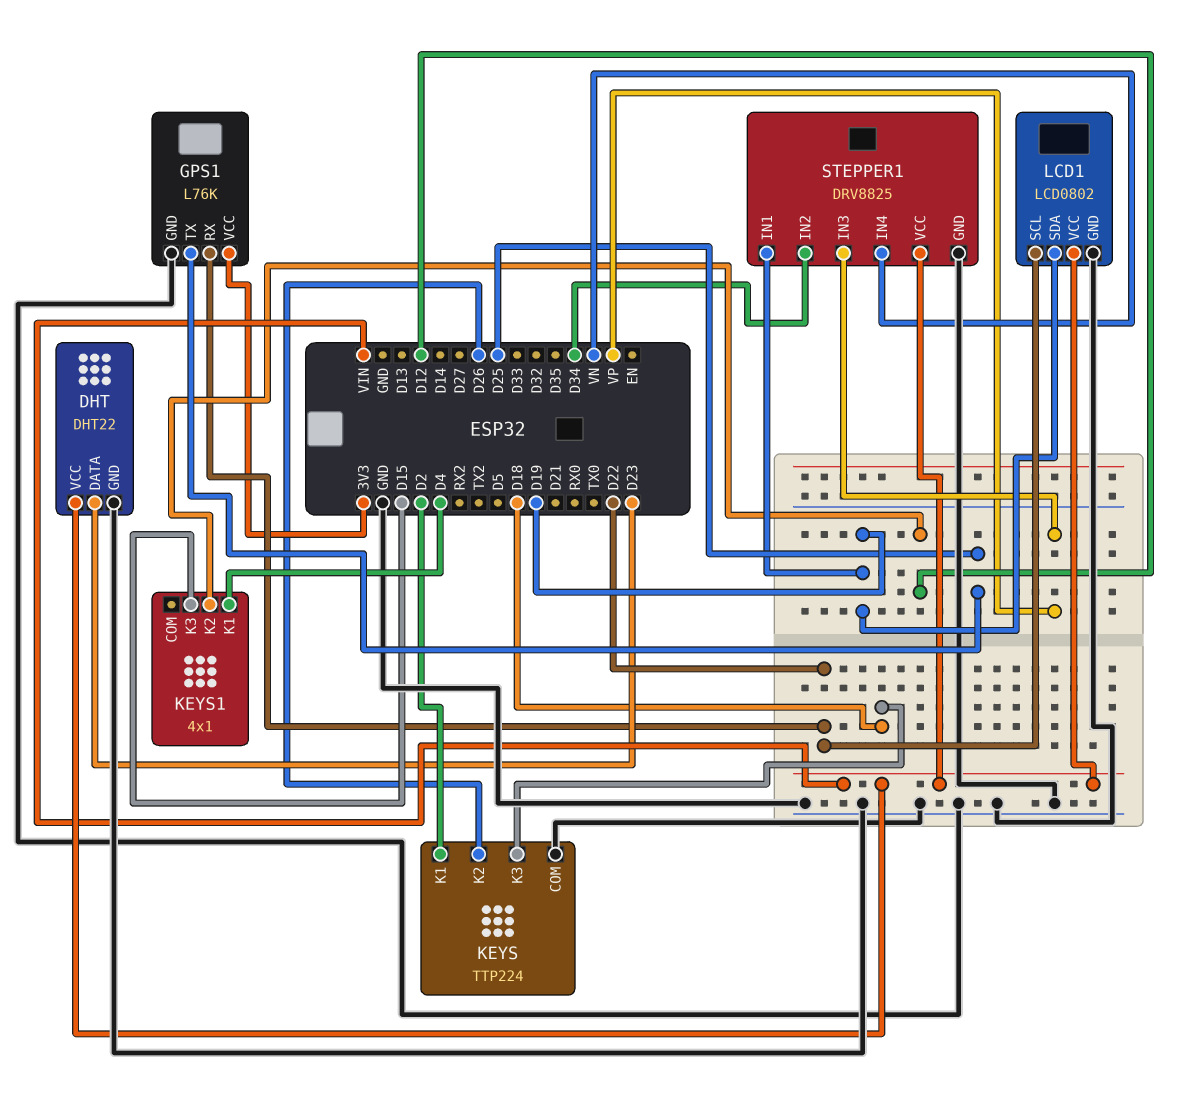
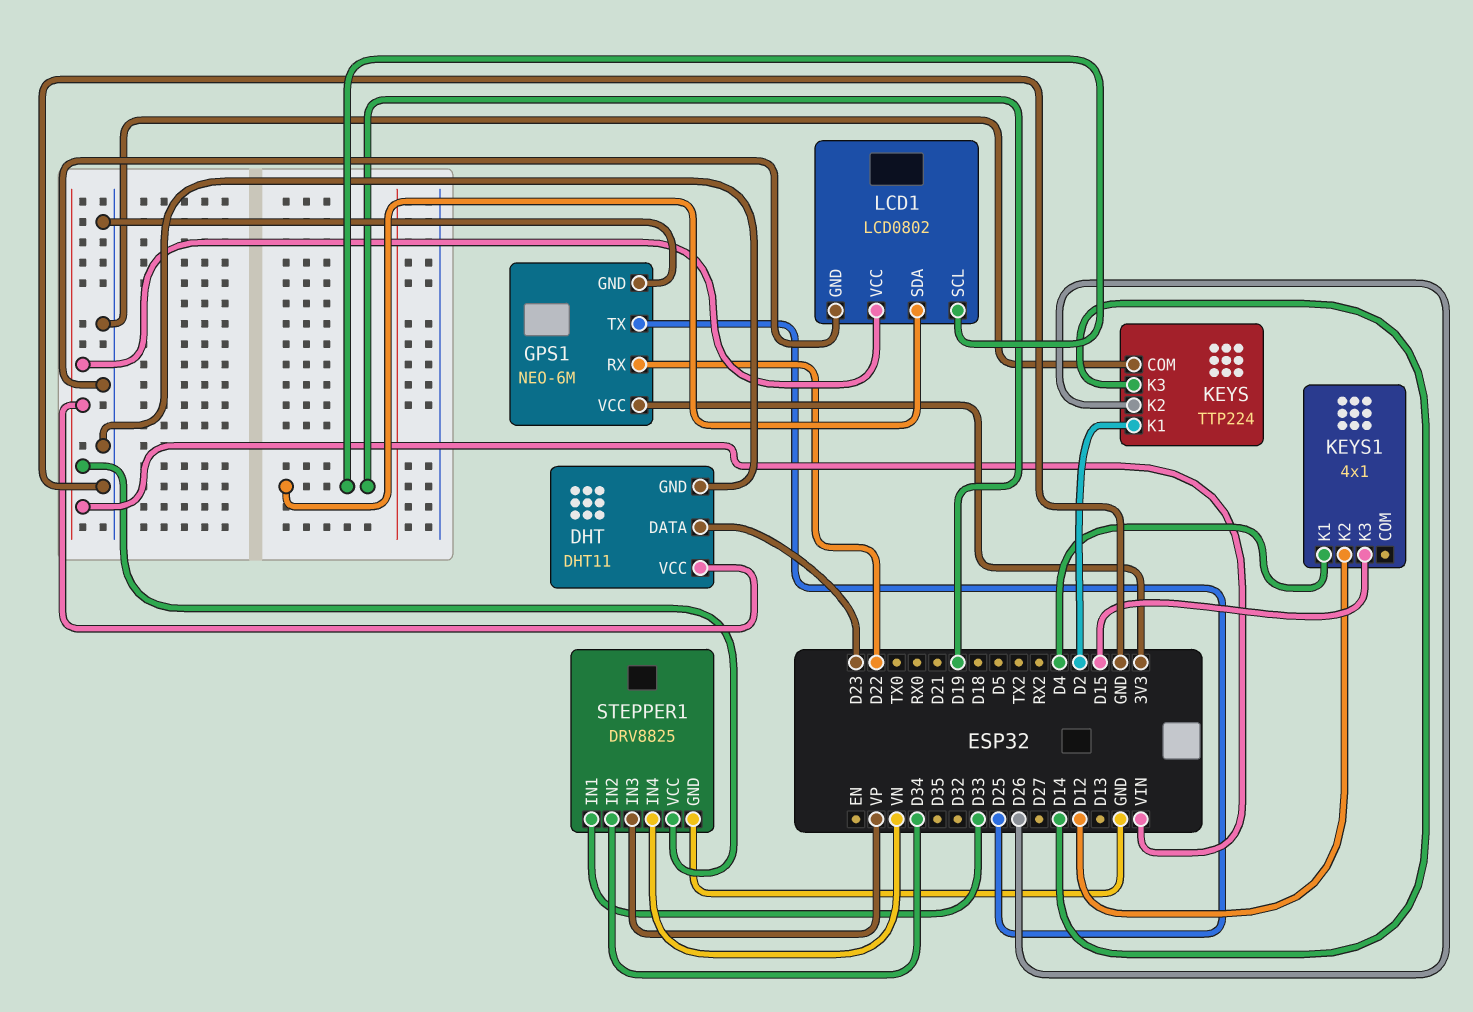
DHT: DHT22 -> DHT11
GPS1: L76K -> NEO-6M
KEYS pin K3: D18 -> D14
LCD1 pin SCL: D22 -> D19
STEPPER1 pin IN1: D19 -> D33

